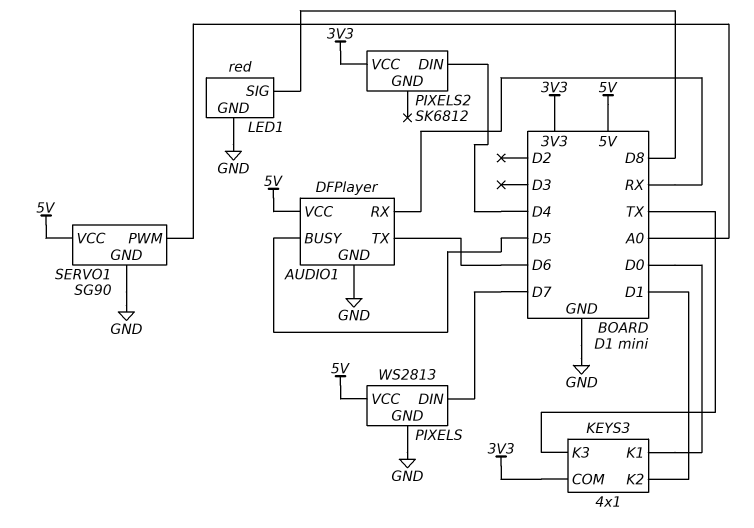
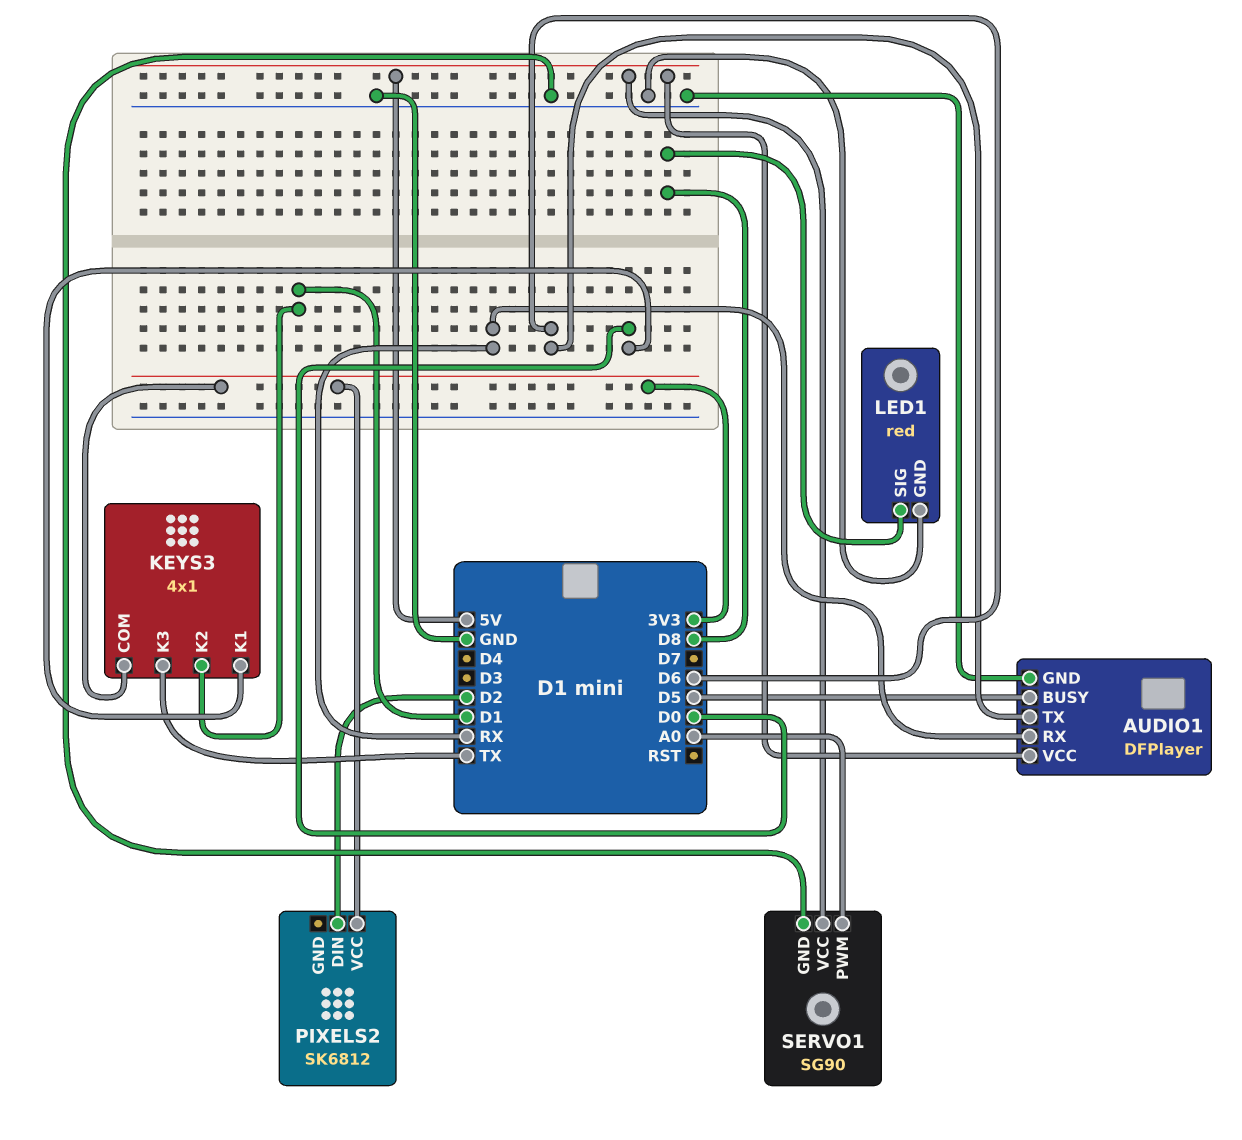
PIXELS: WS2813 -> none
PIXELS pin DIN: D7 -> none
PIXELS pin GND: GND -> none
PIXELS pin VCC: 5V -> none
PIXELS2 pin DIN: D4 -> D2

